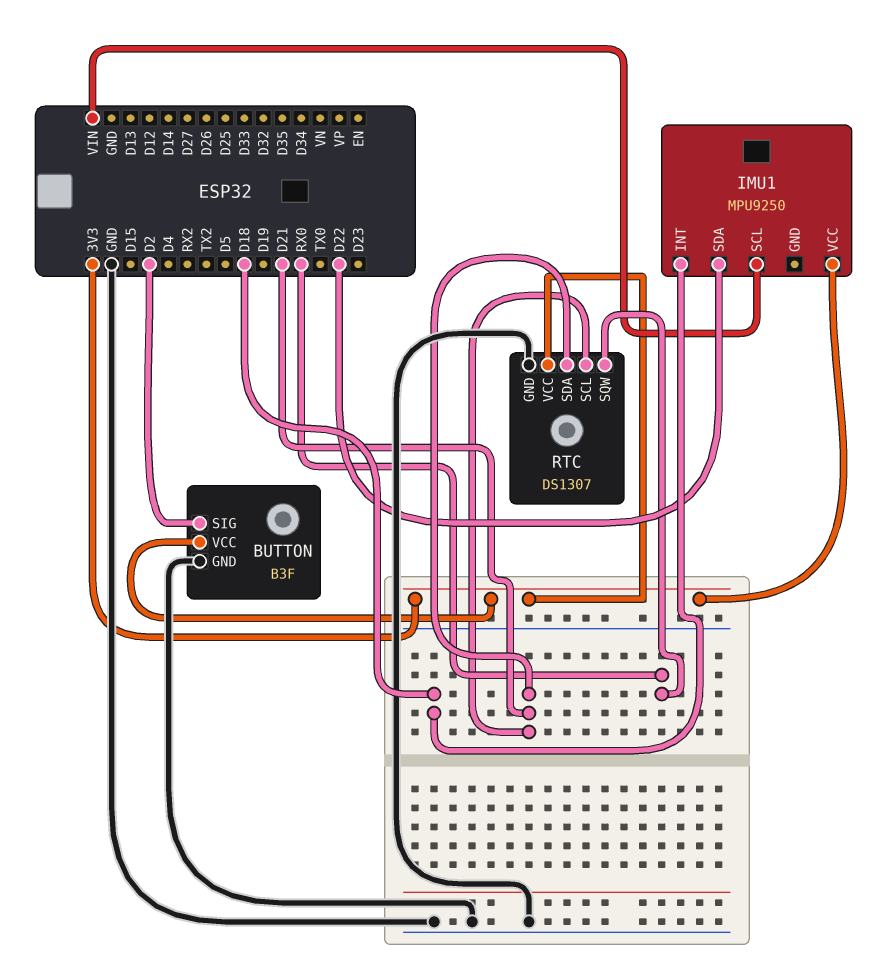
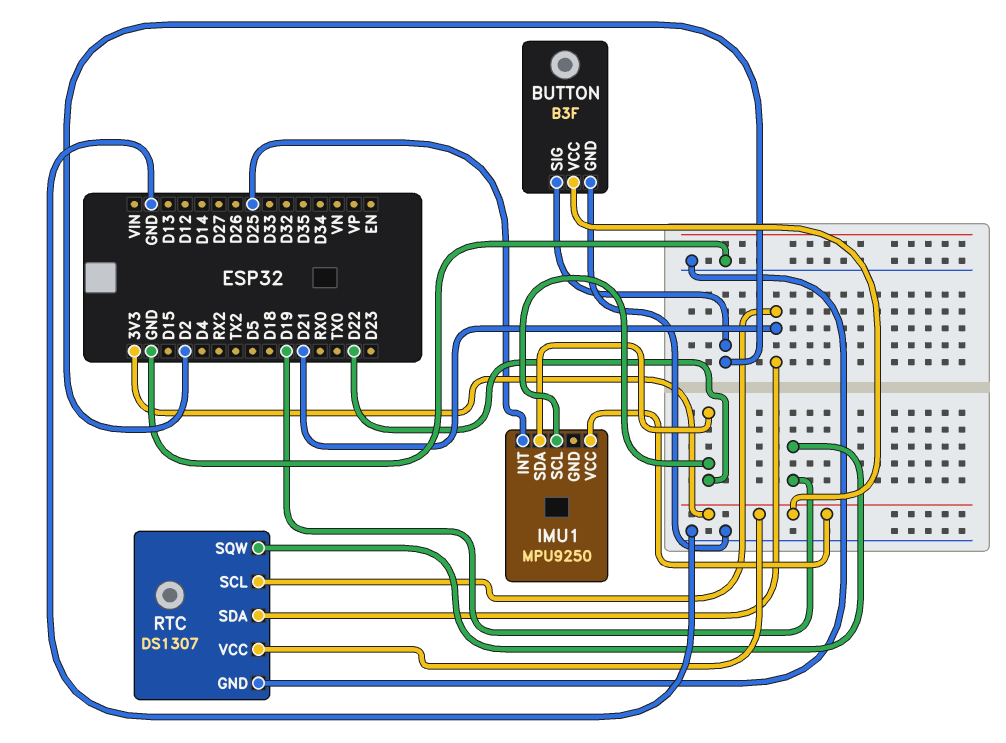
IMU1 pin INT: D18 -> D25
IMU1 pin SCL: VIN -> D22
RTC pin SQW: RX0 -> D19

